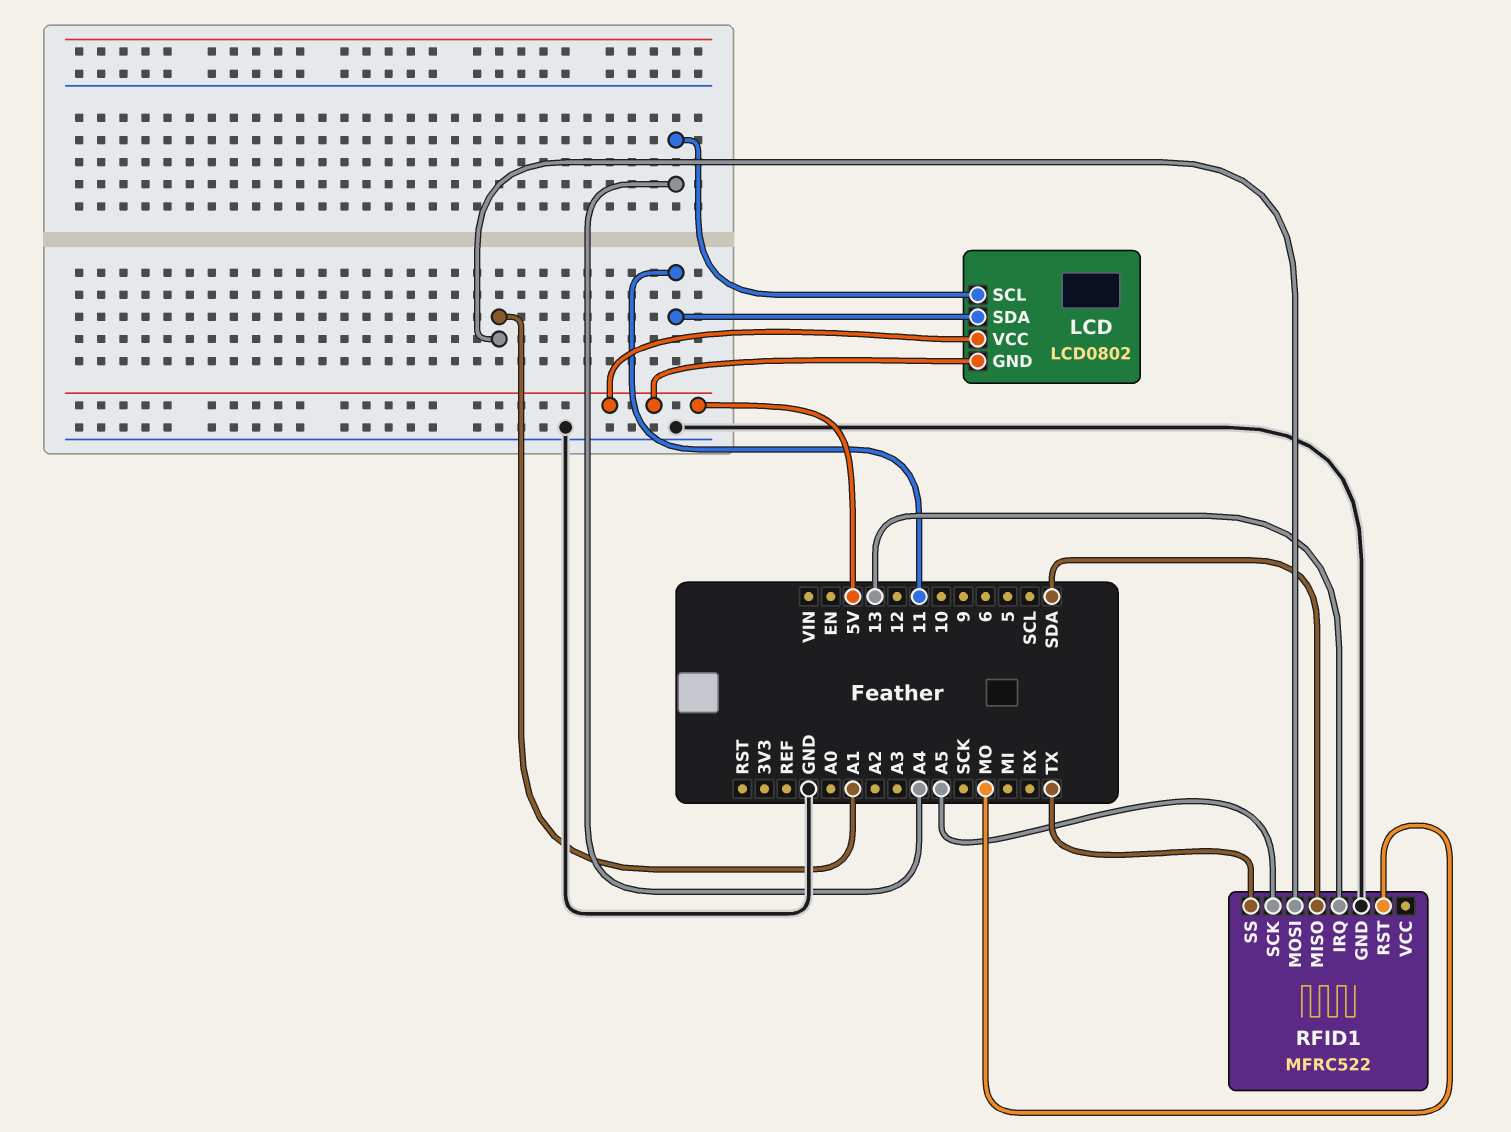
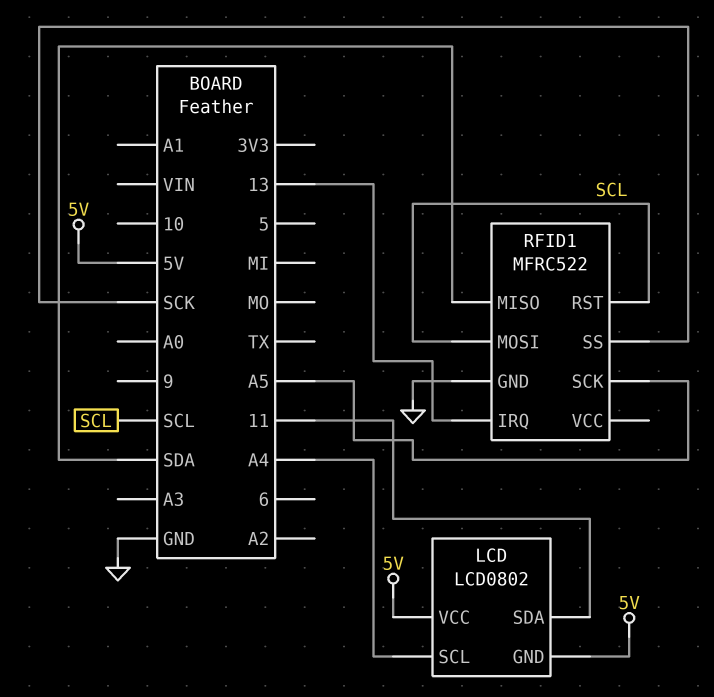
RFID1 pin MOSI: A1 -> SCL
RFID1 pin RST: MO -> SCL
RFID1 pin SS: TX -> SCK

